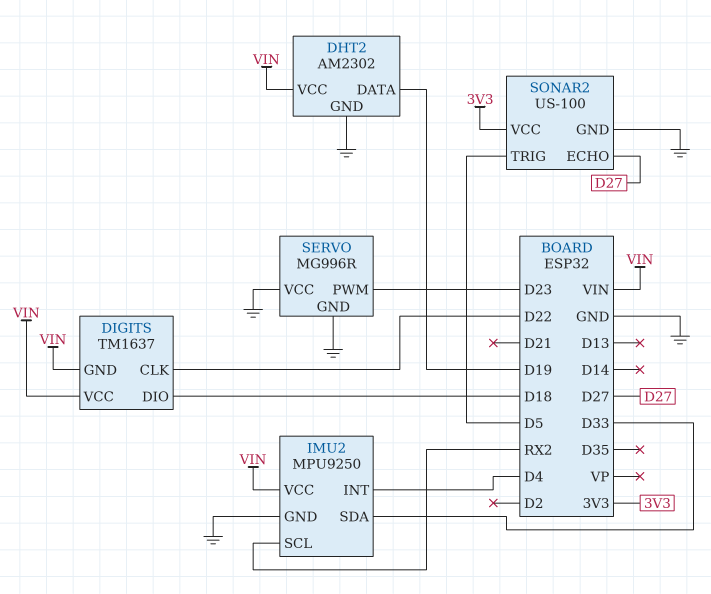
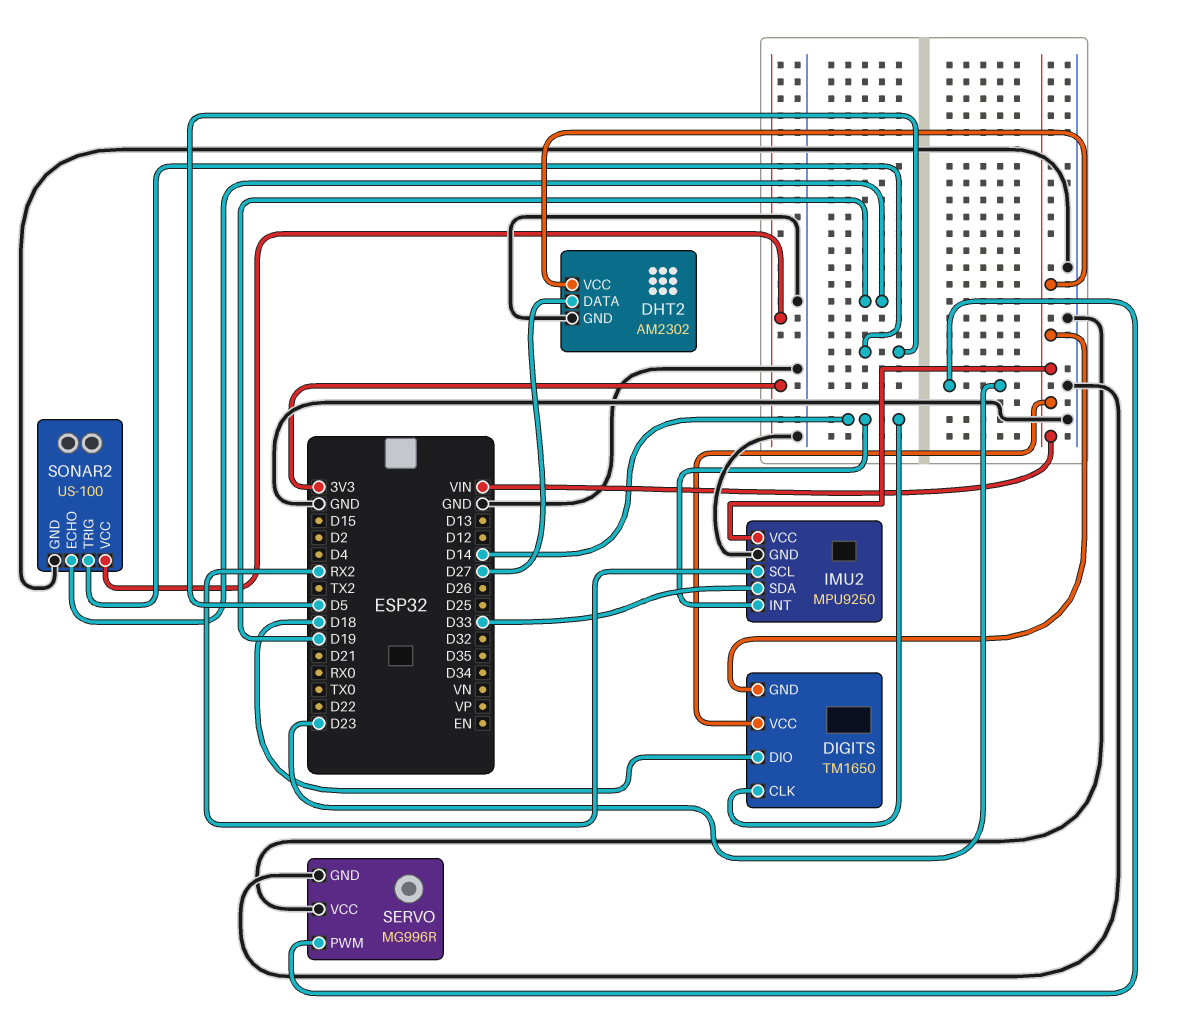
DHT2 pin DATA: D19 -> D27
DIGITS: TM1637 -> TM1650
DIGITS pin CLK: D22 -> D14
IMU2 pin INT: D4 -> D14
SONAR2 pin ECHO: D27 -> D19

